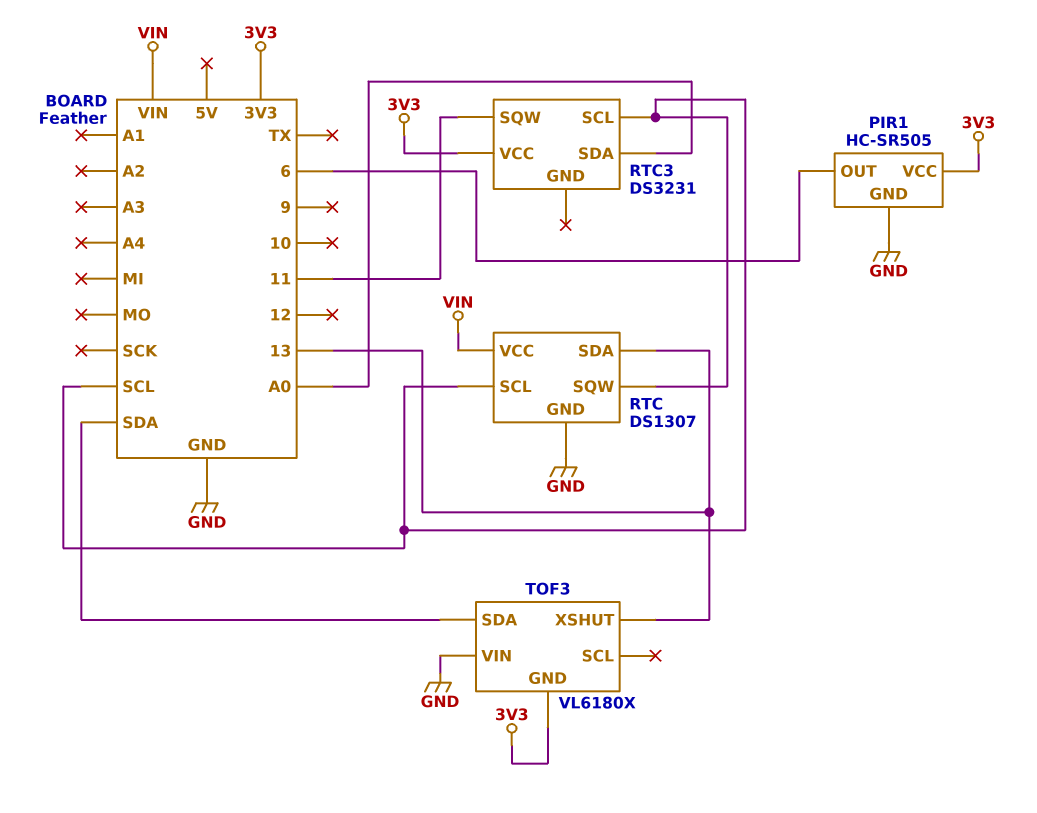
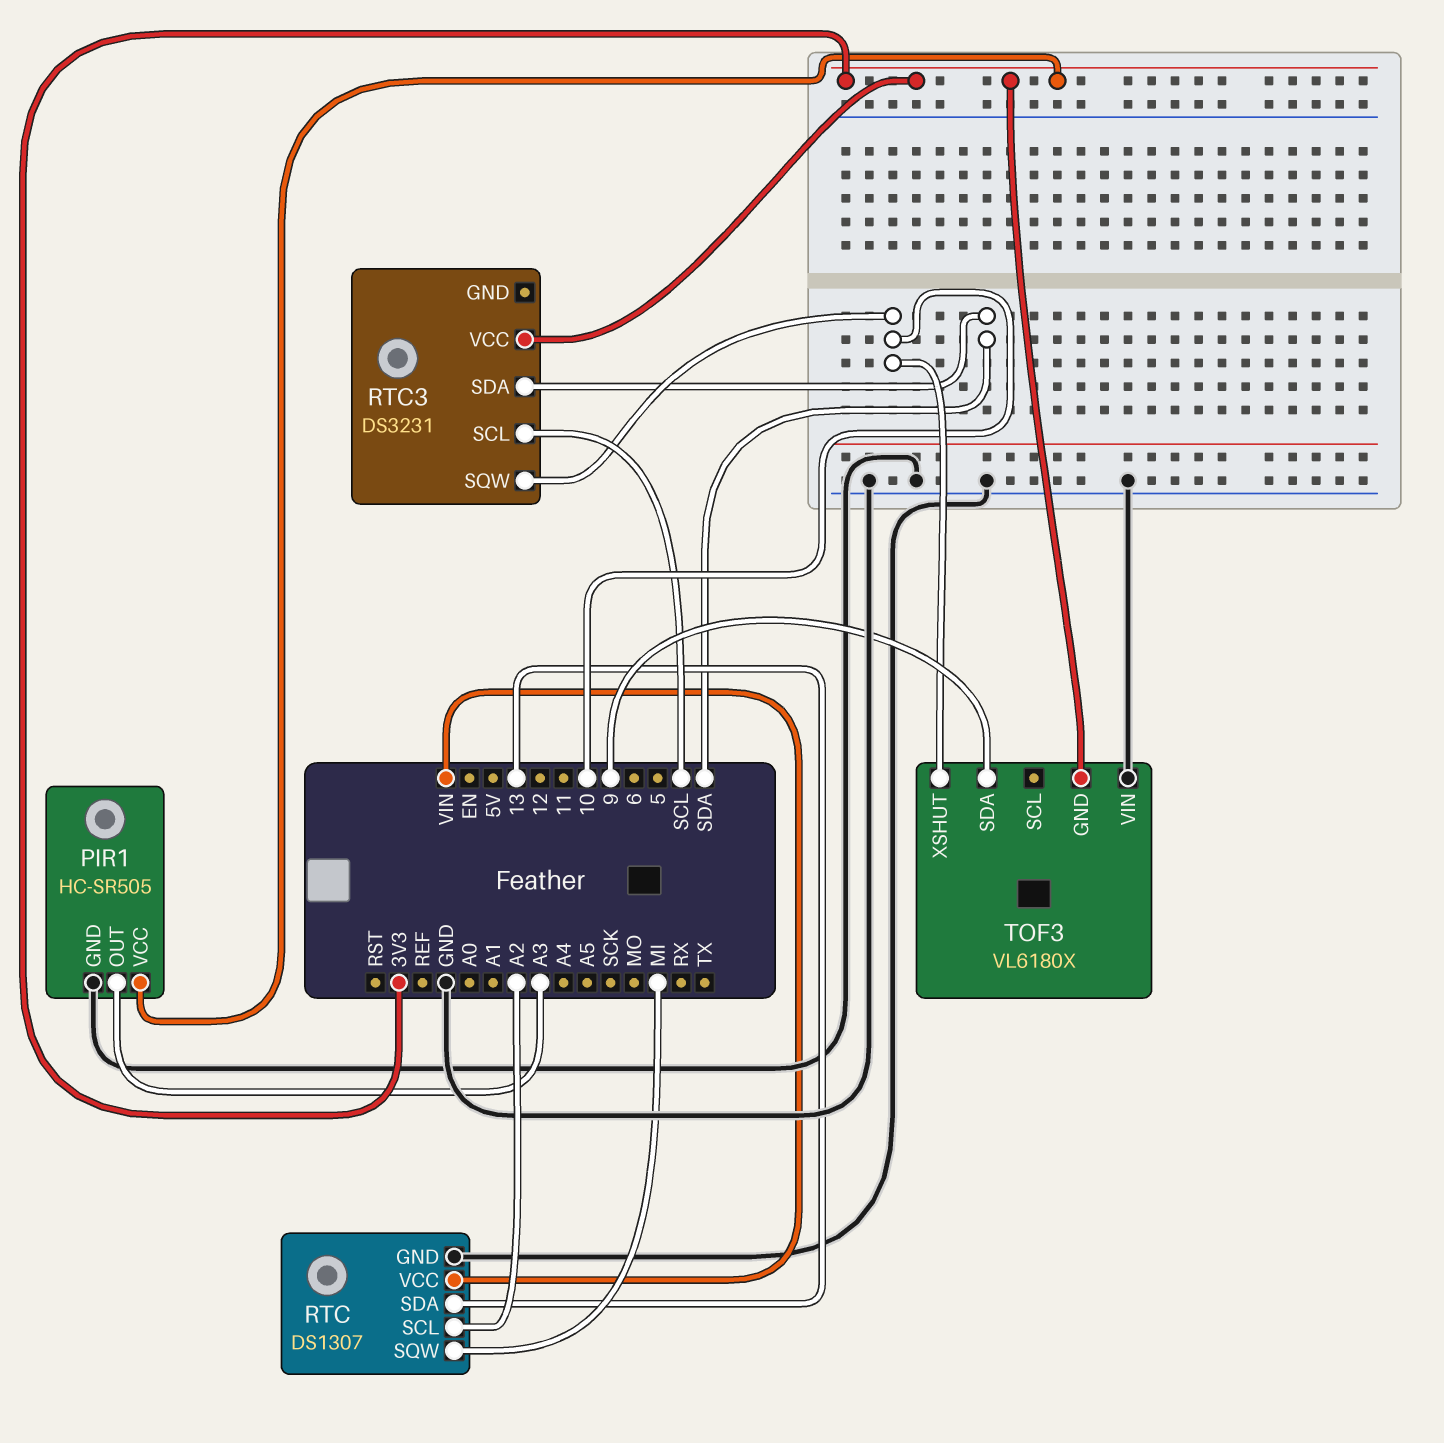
PIR1 pin OUT: 6 -> A3
RTC pin SCL: SCL -> A2
RTC pin SQW: SCL -> MI
RTC3 pin SDA: A0 -> SDA
RTC3 pin SQW: 11 -> 10
TOF3 pin SDA: SDA -> 9
TOF3 pin XSHUT: 13 -> 10

